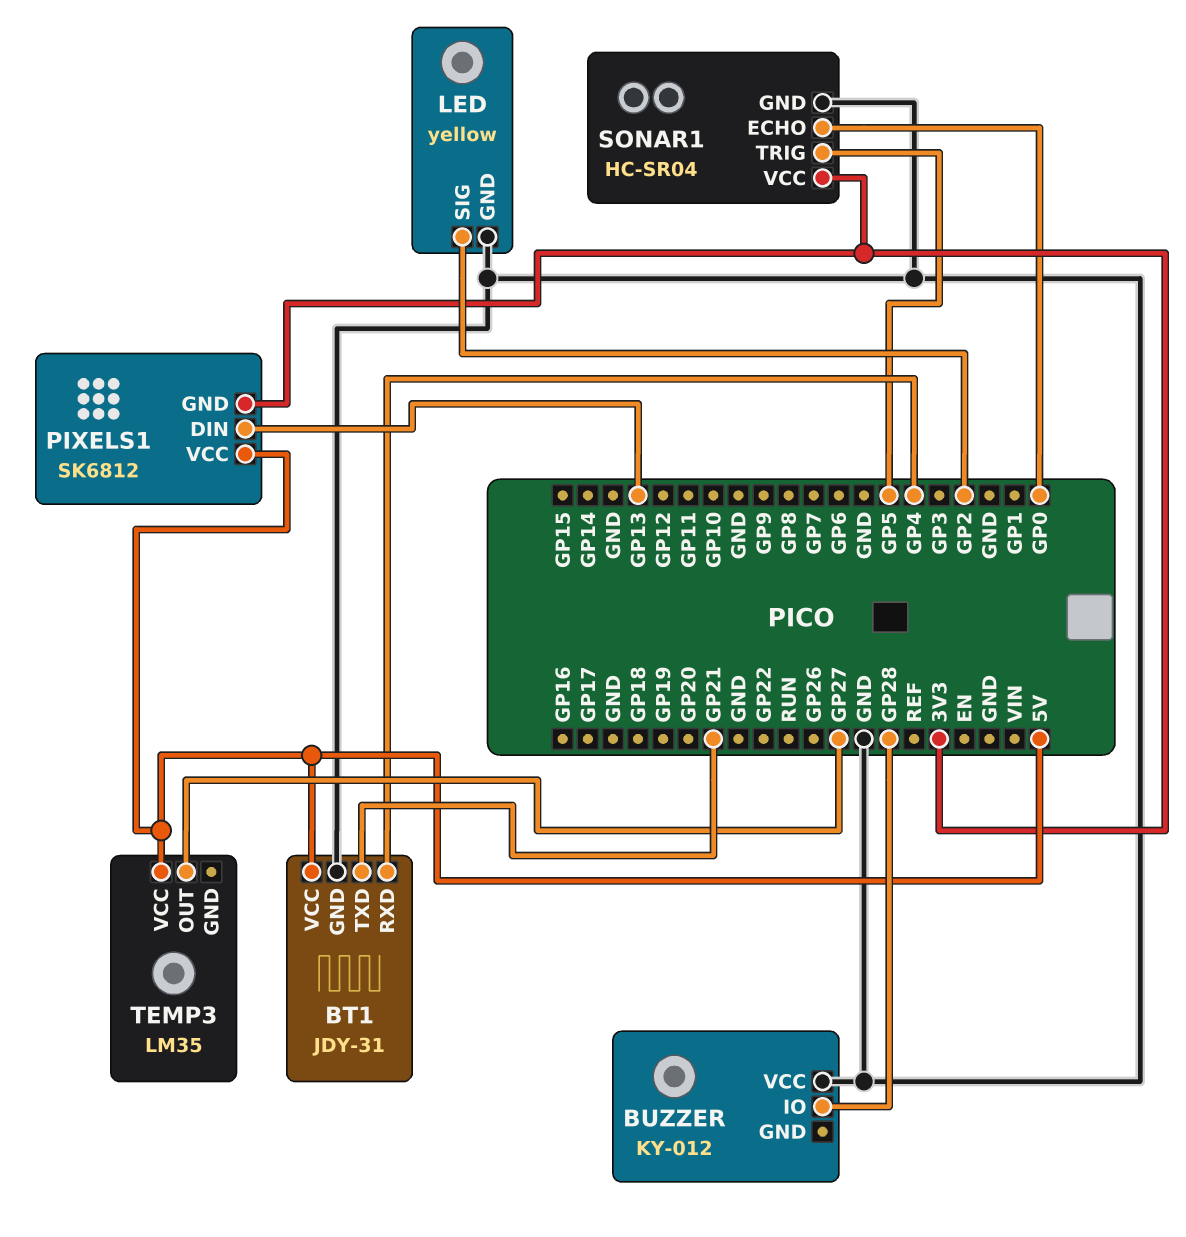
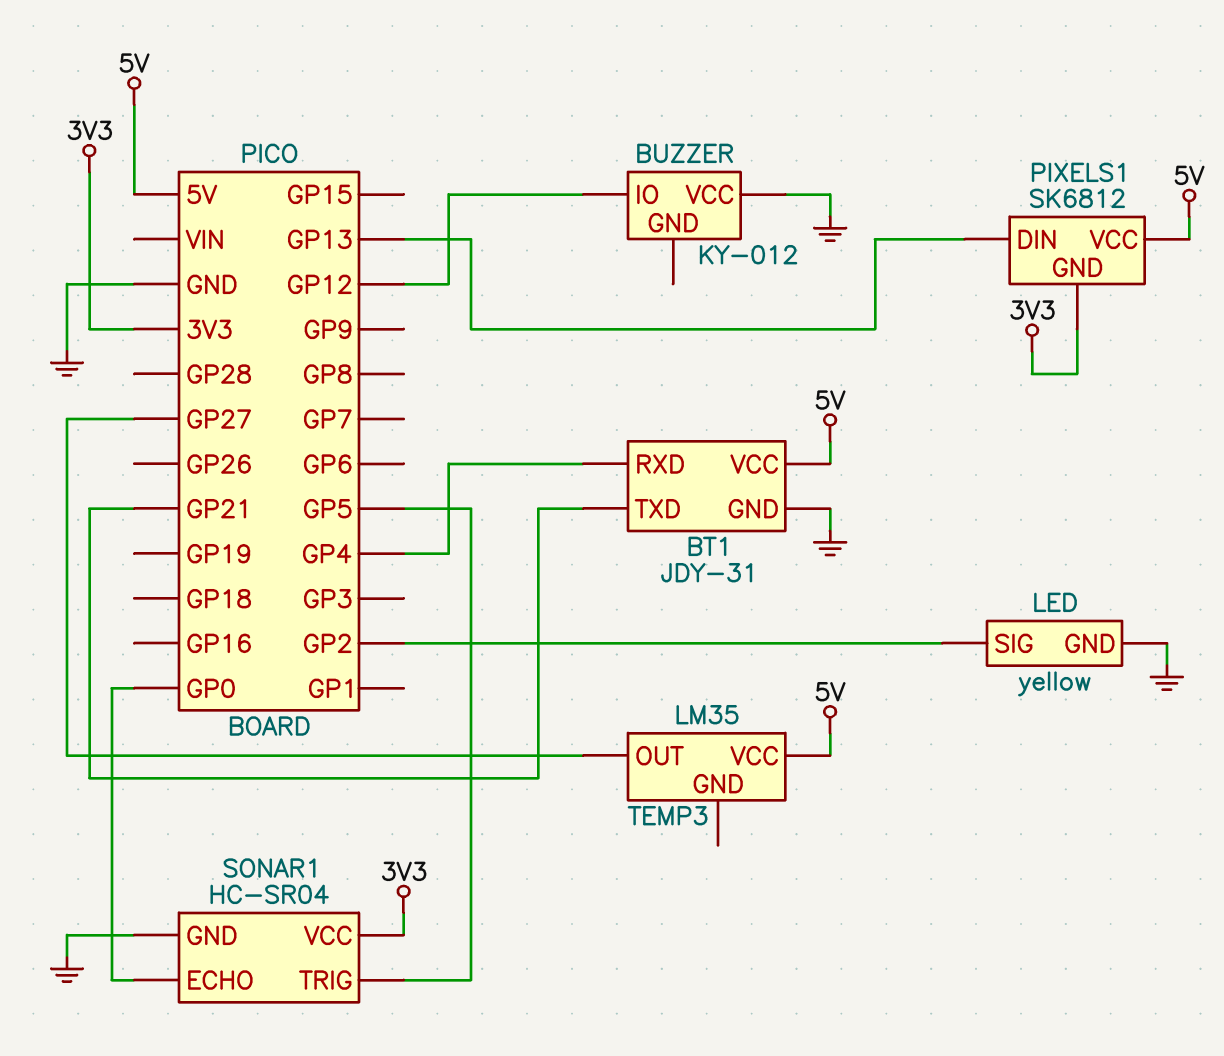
BUZZER pin IO: GP28 -> GP12

